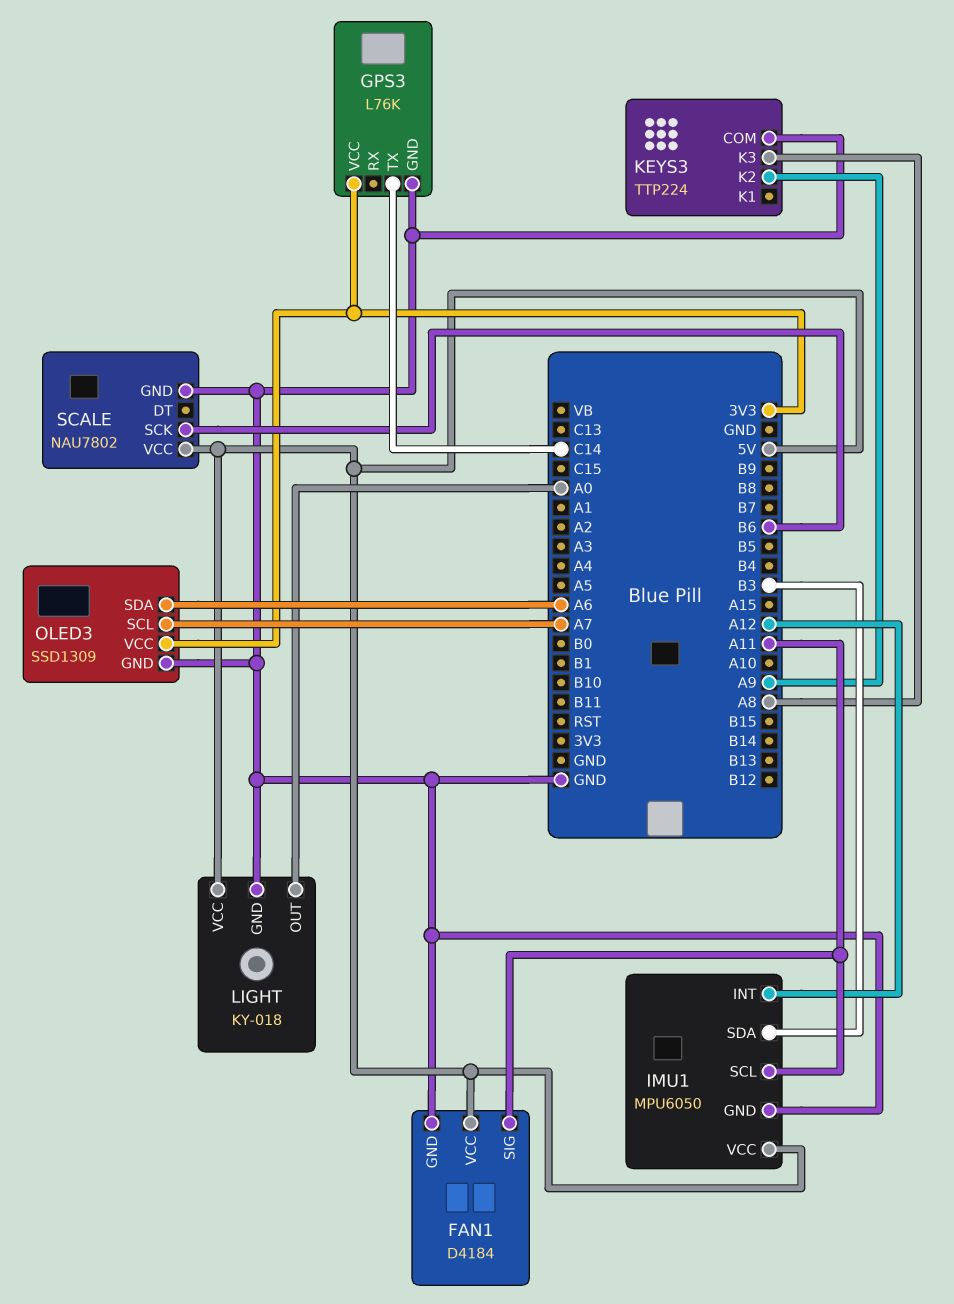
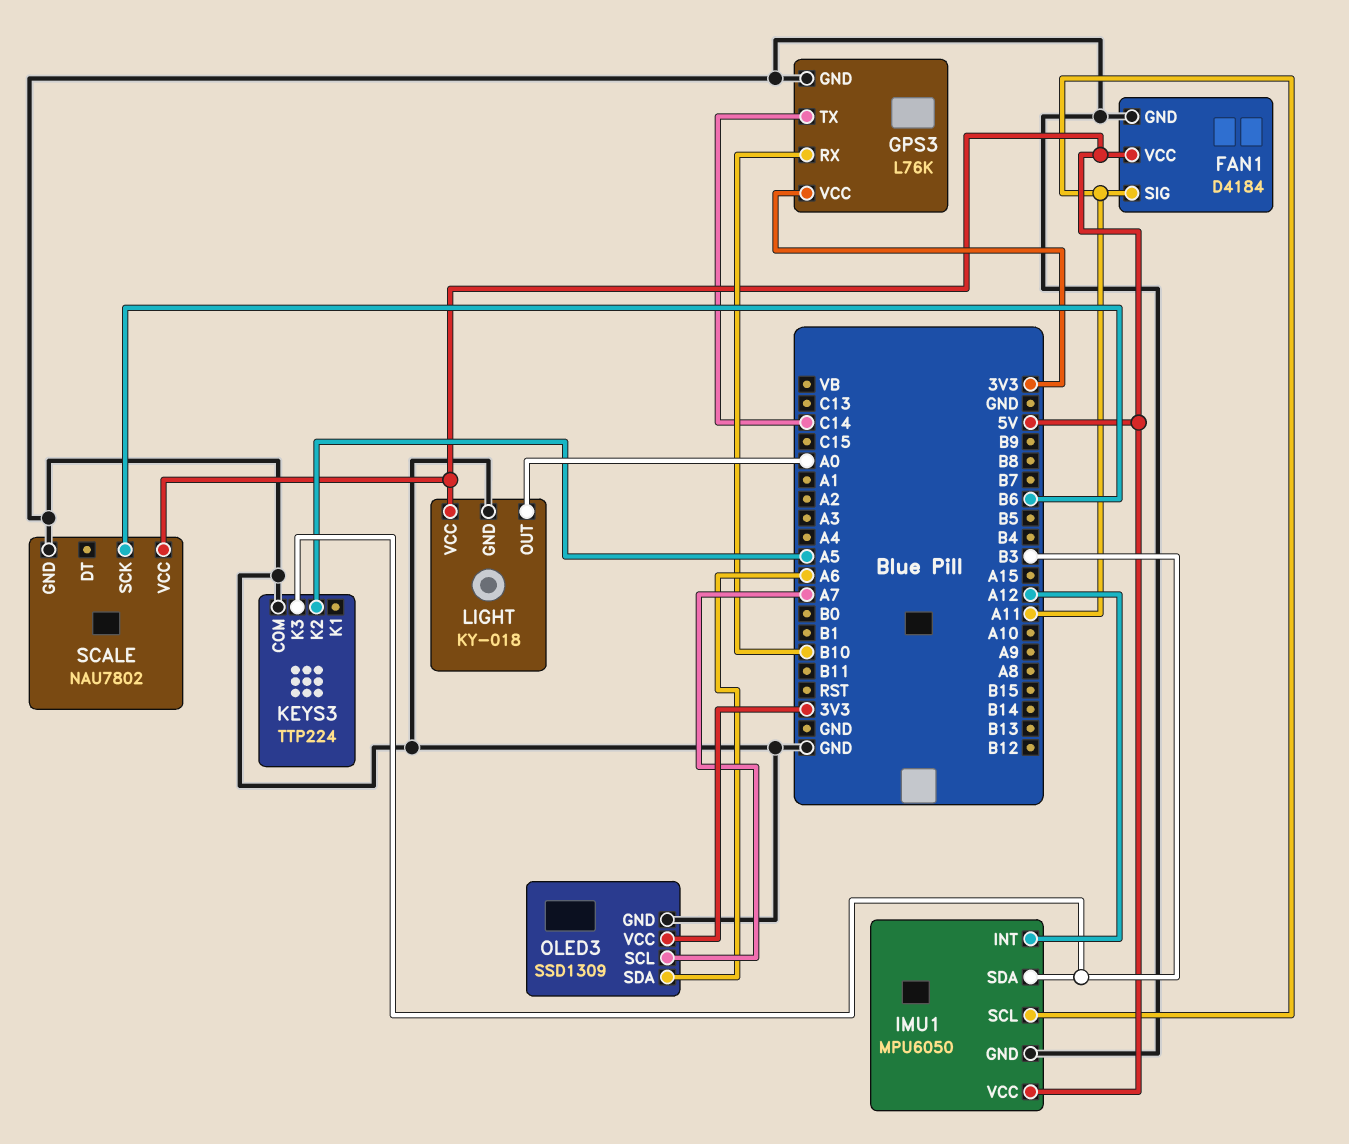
GPS3 pin RX: none -> B10
KEYS3 pin K2: A9 -> A5
KEYS3 pin K3: A8 -> B3

